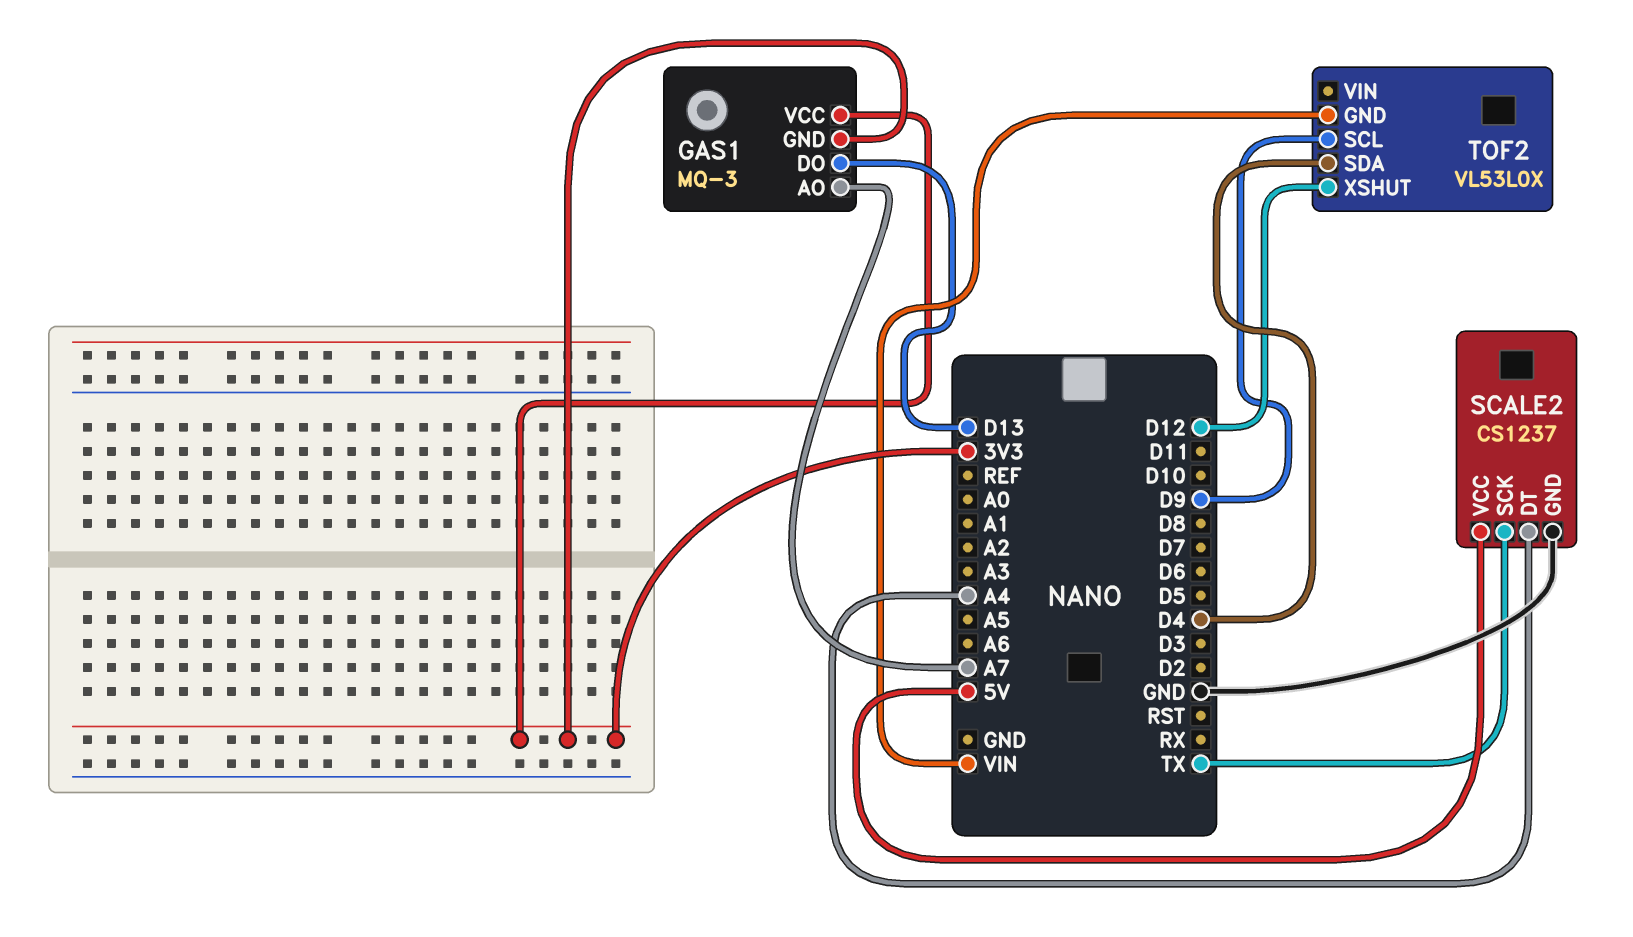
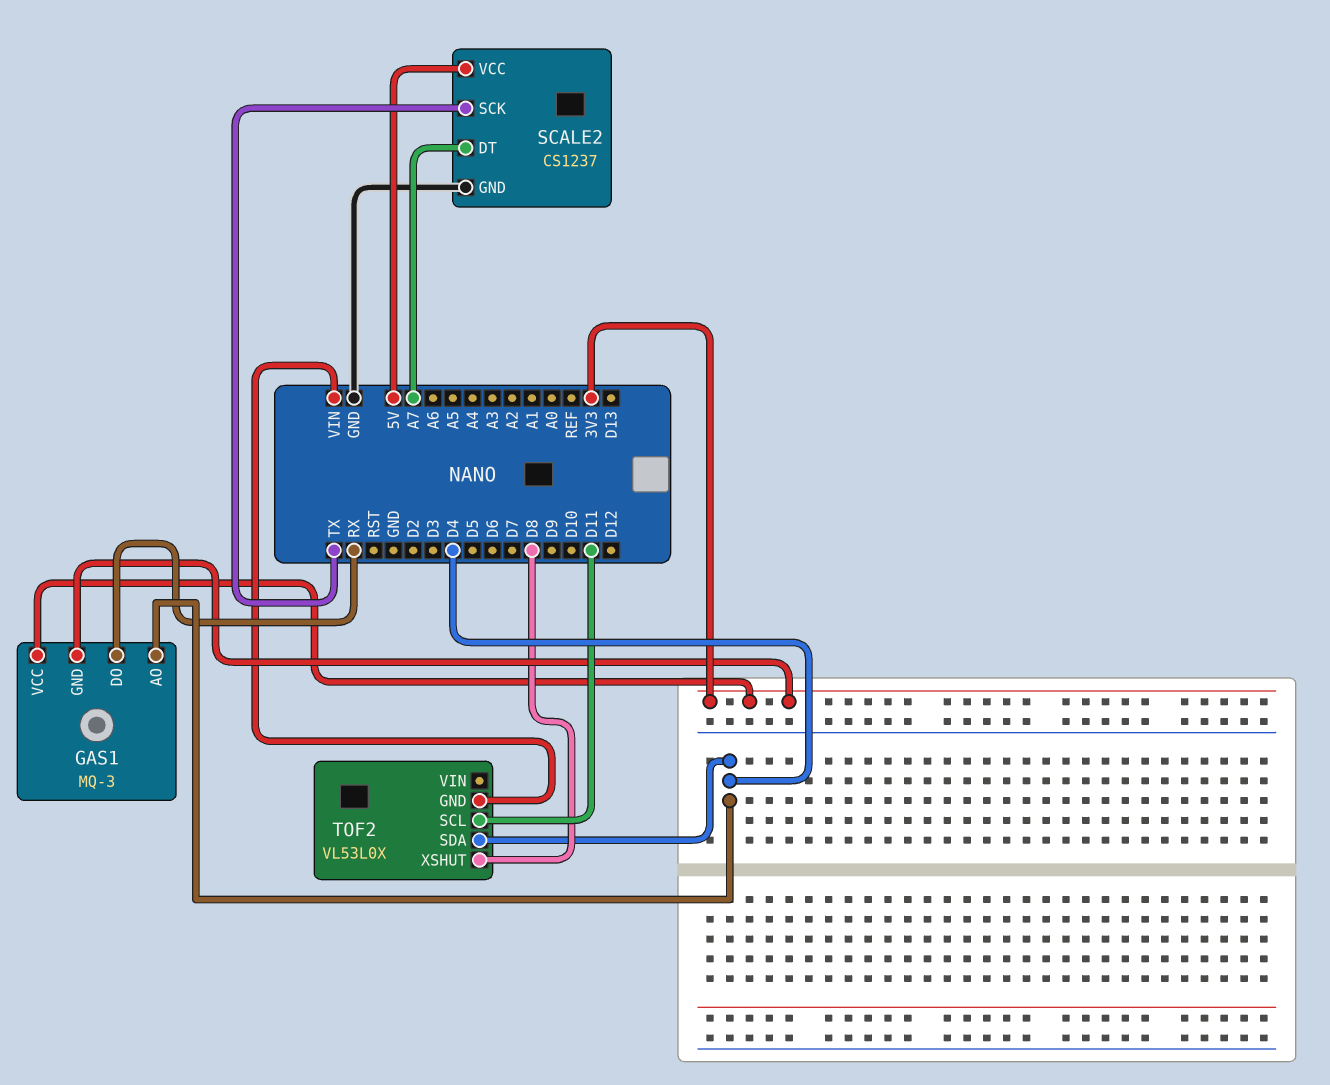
GAS1 pin AO: A7 -> D4
GAS1 pin DO: D13 -> RX
SCALE2 pin DT: A4 -> A7
TOF2 pin SCL: D9 -> D11
TOF2 pin XSHUT: D12 -> D8

